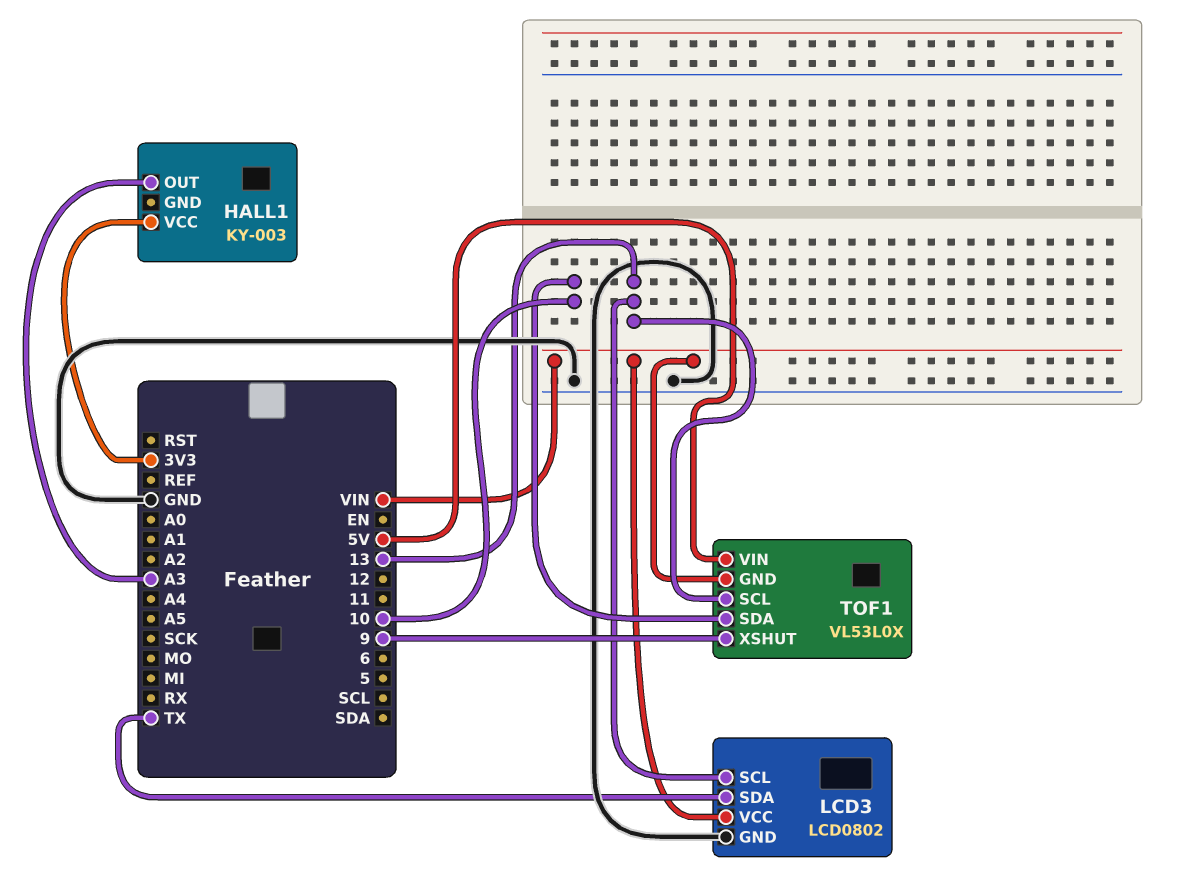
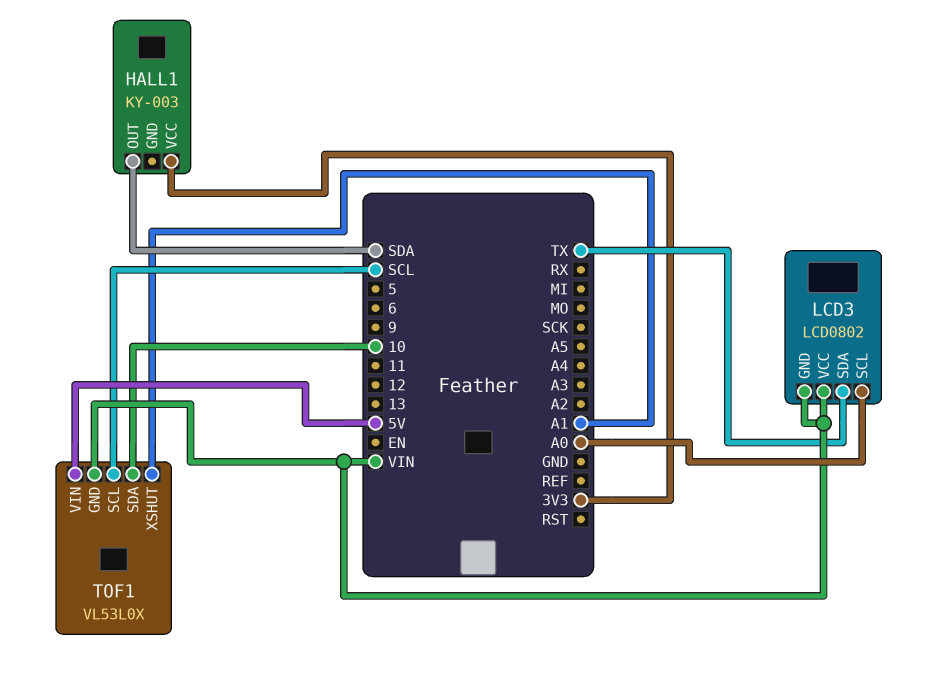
HALL1 pin OUT: A3 -> SDA
LCD3 pin GND: GND -> VIN
LCD3 pin SCL: 13 -> A0
TOF1 pin SCL: 13 -> SCL
TOF1 pin XSHUT: 9 -> A1

